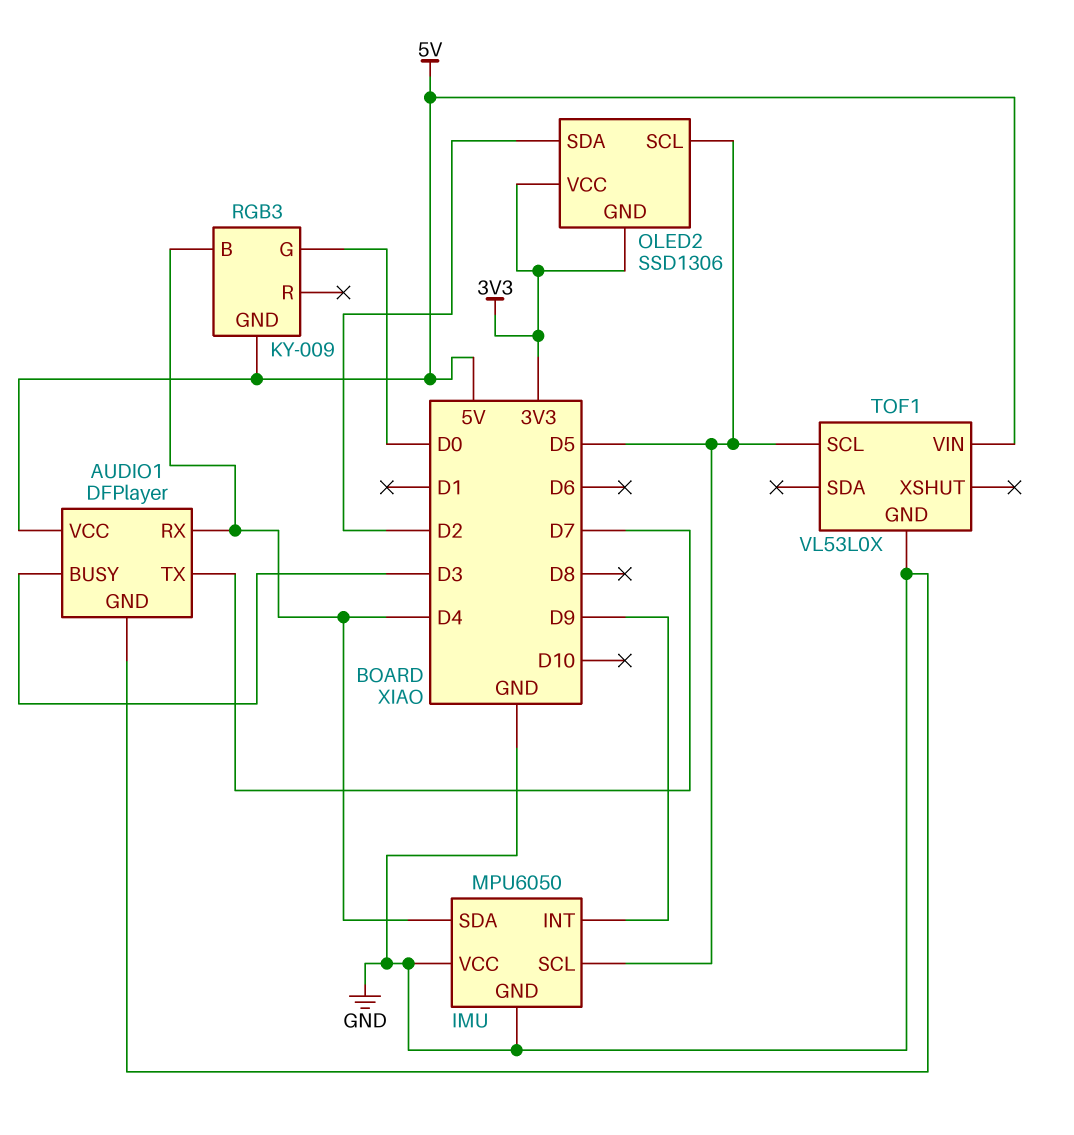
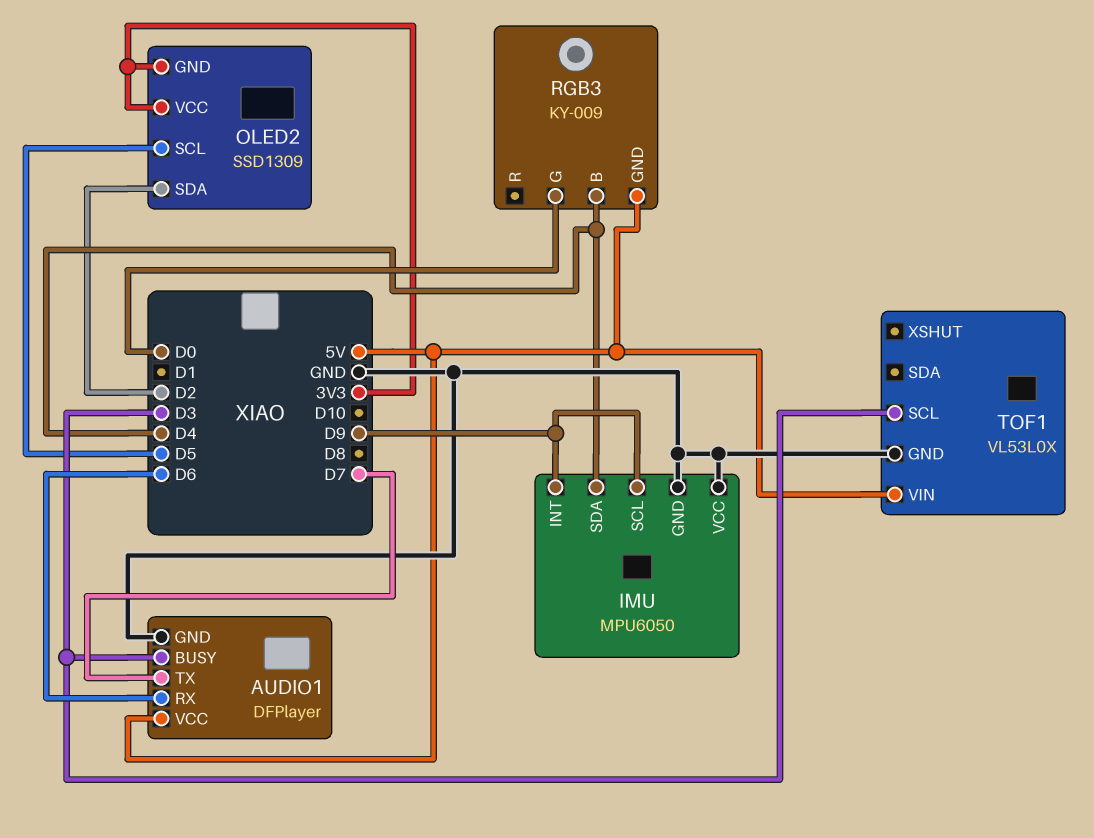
AUDIO1 pin RX: D4 -> D6
IMU pin SCL: D5 -> D9
OLED2: SSD1306 -> SSD1309
TOF1 pin SCL: D5 -> D3

